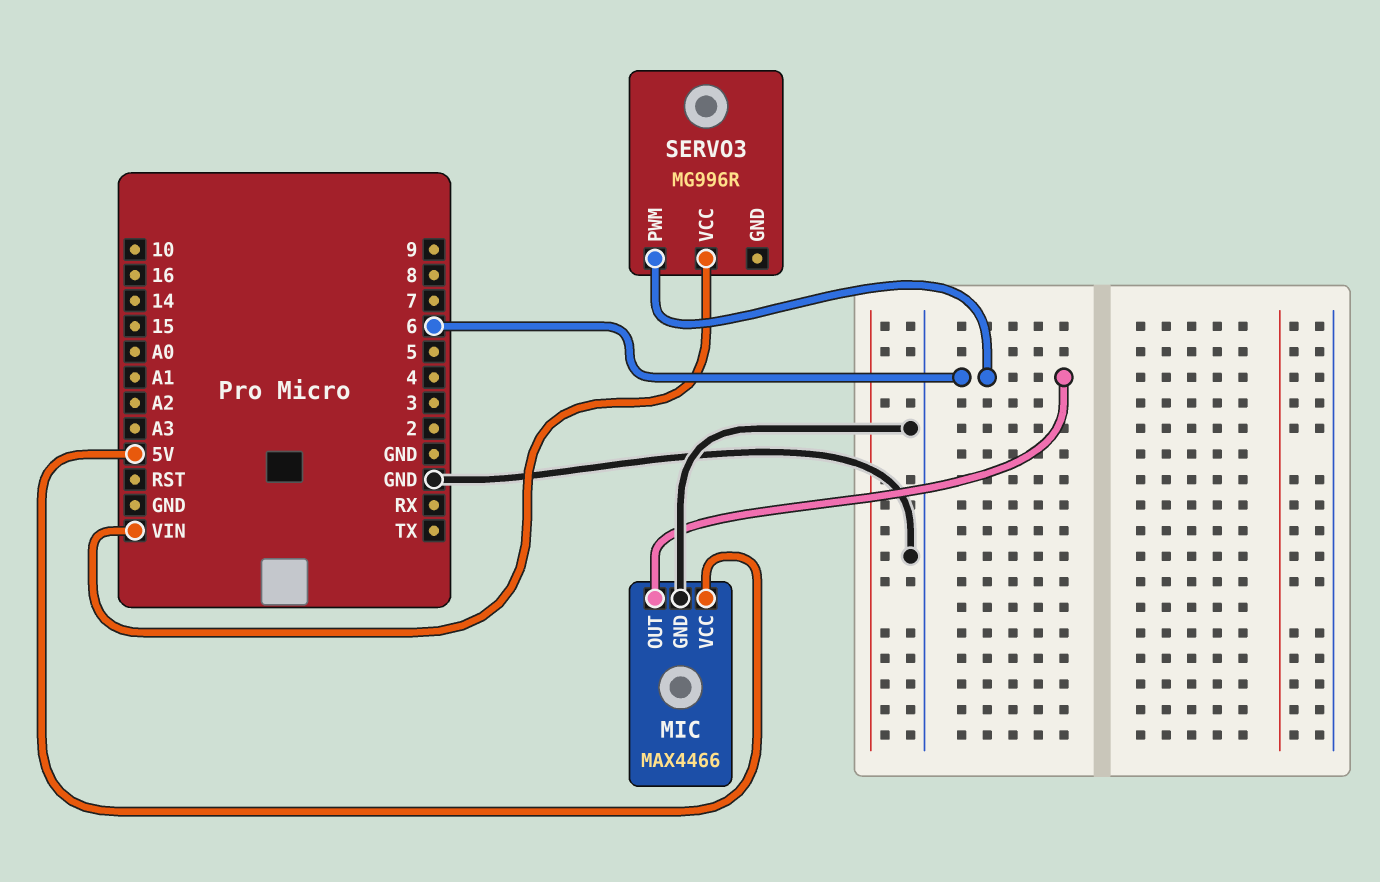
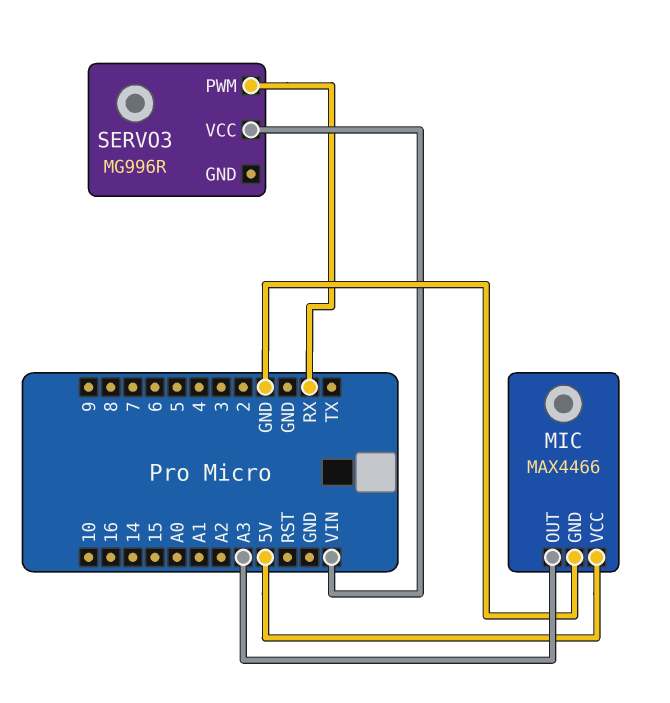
MIC pin OUT: 6 -> A3
SERVO3 pin PWM: 6 -> RX

